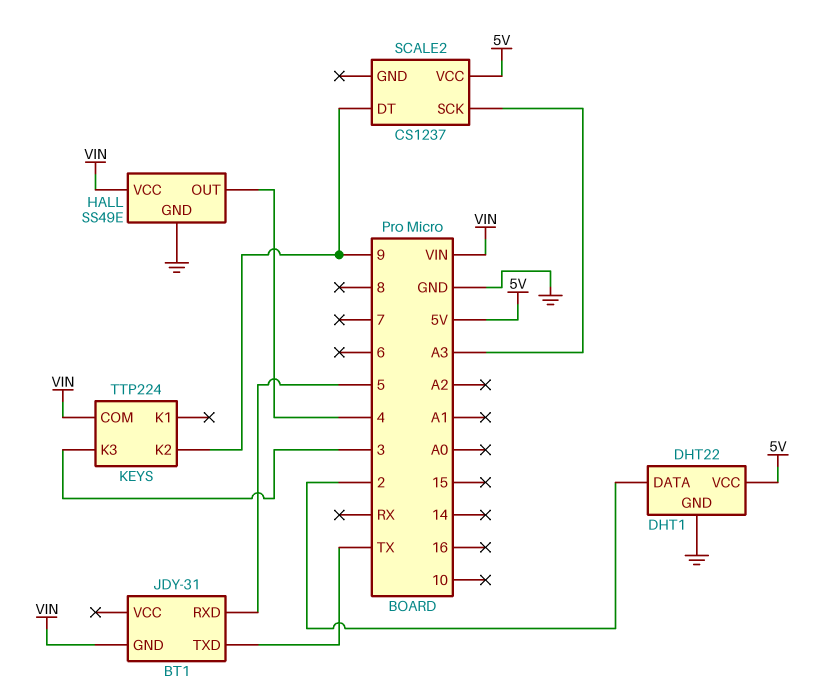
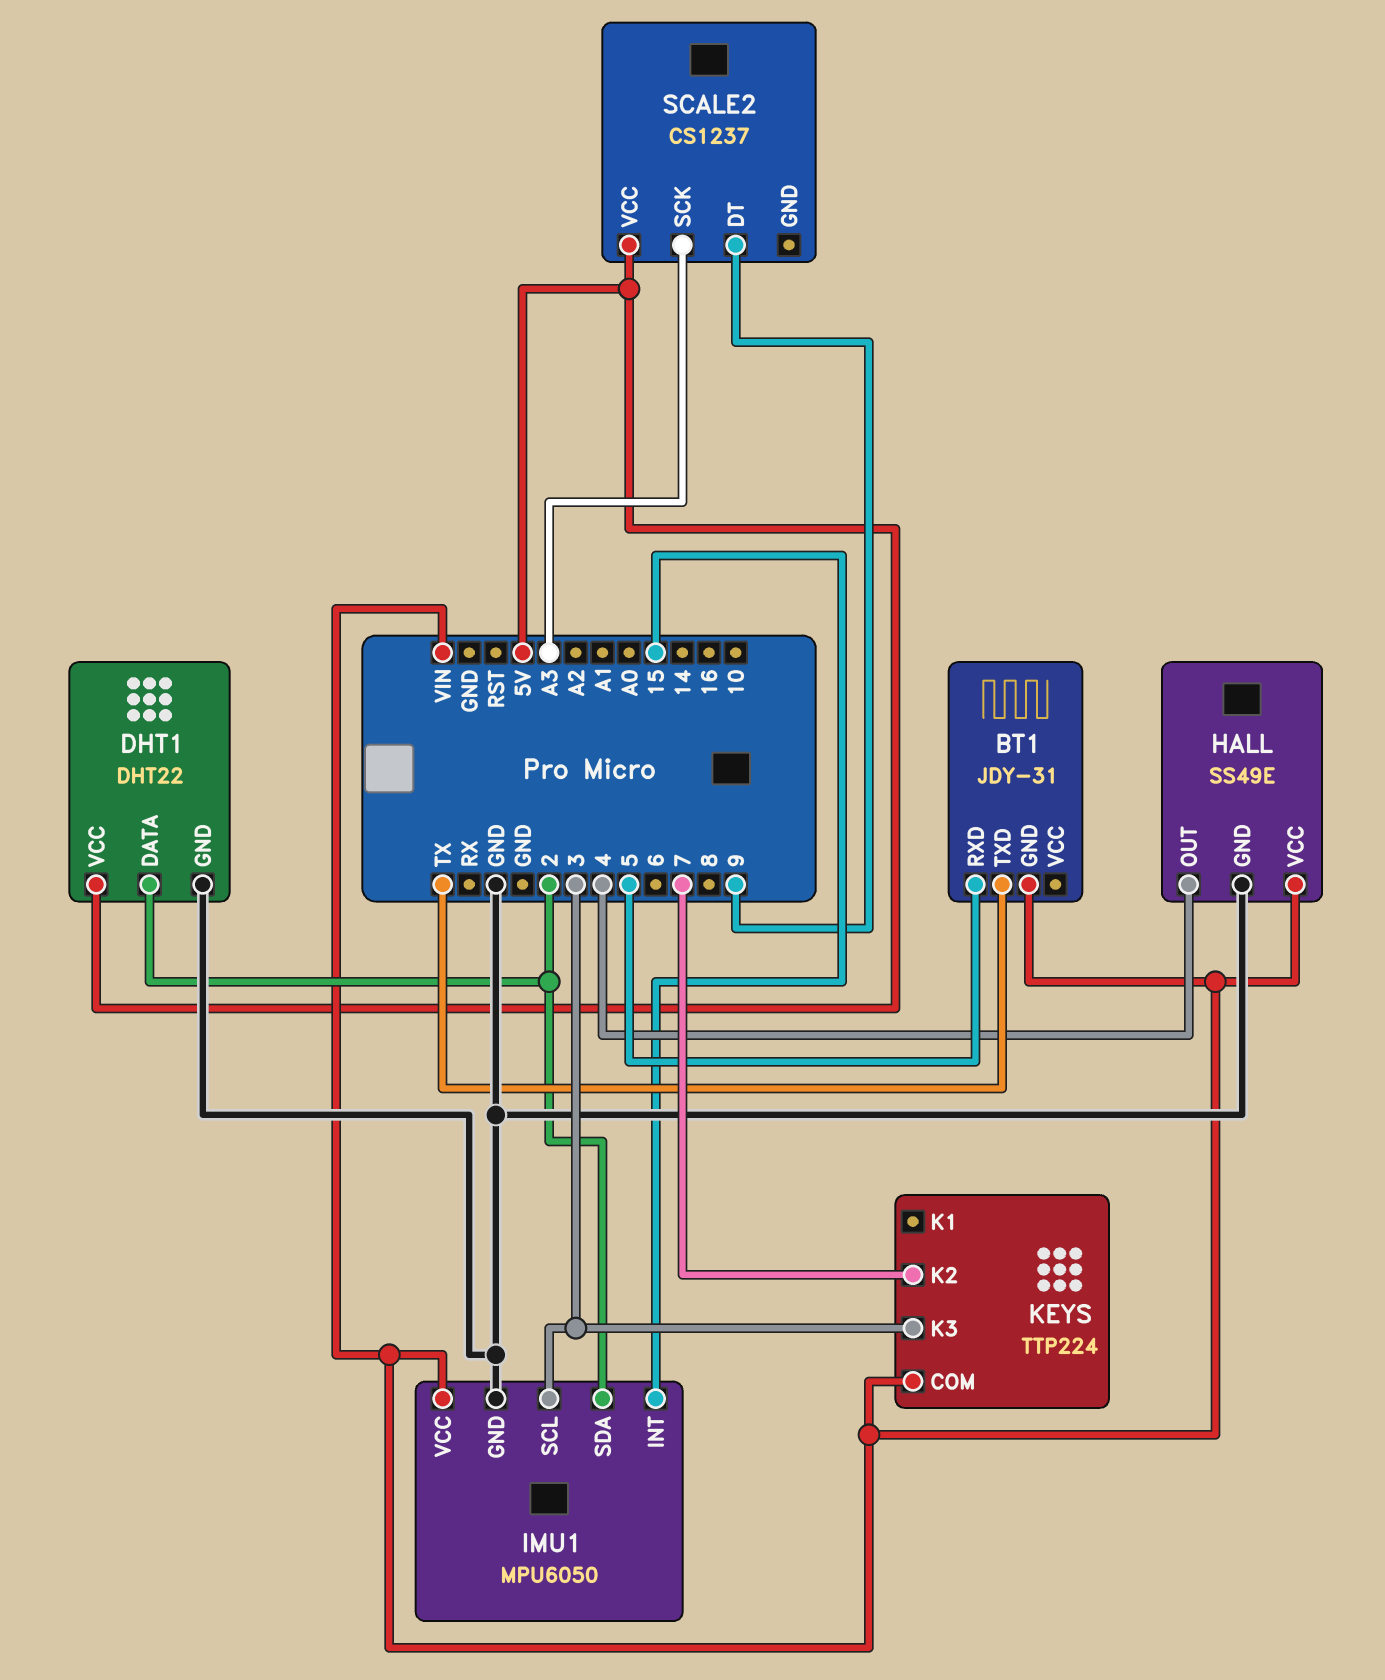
IMU1: none -> MPU6050
IMU1 pin GND: none -> GND
IMU1 pin INT: none -> 15
IMU1 pin SCL: none -> 3
IMU1 pin SDA: none -> 2
IMU1 pin VCC: none -> VIN
KEYS pin K2: 9 -> 7

